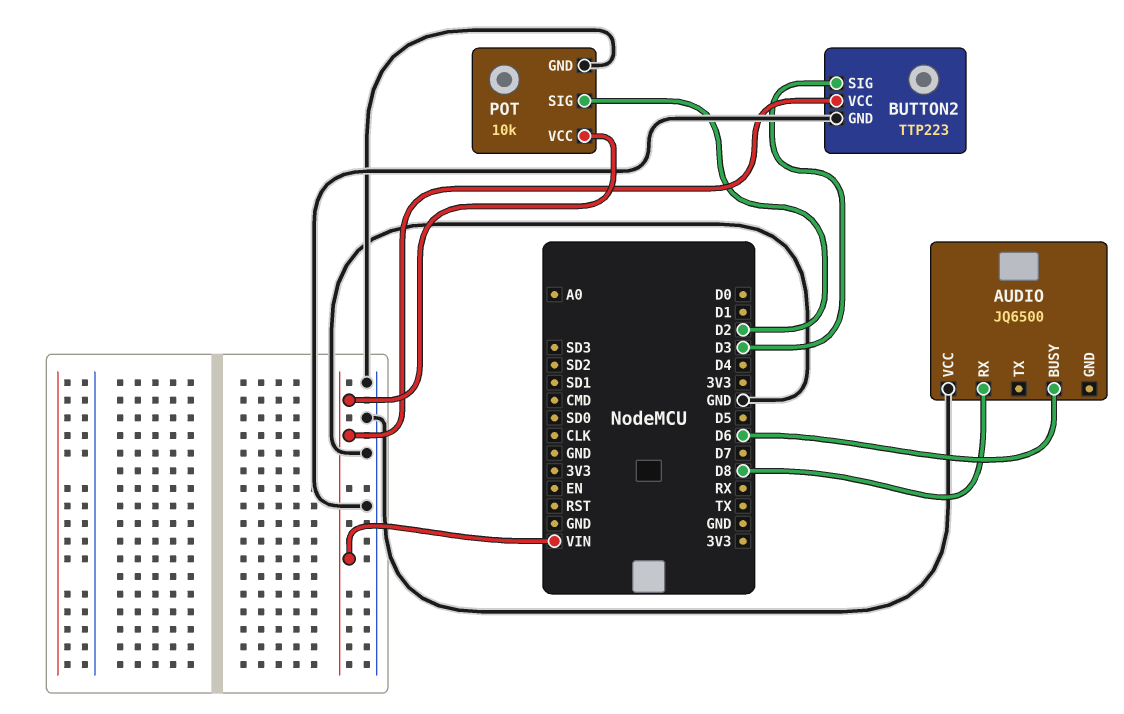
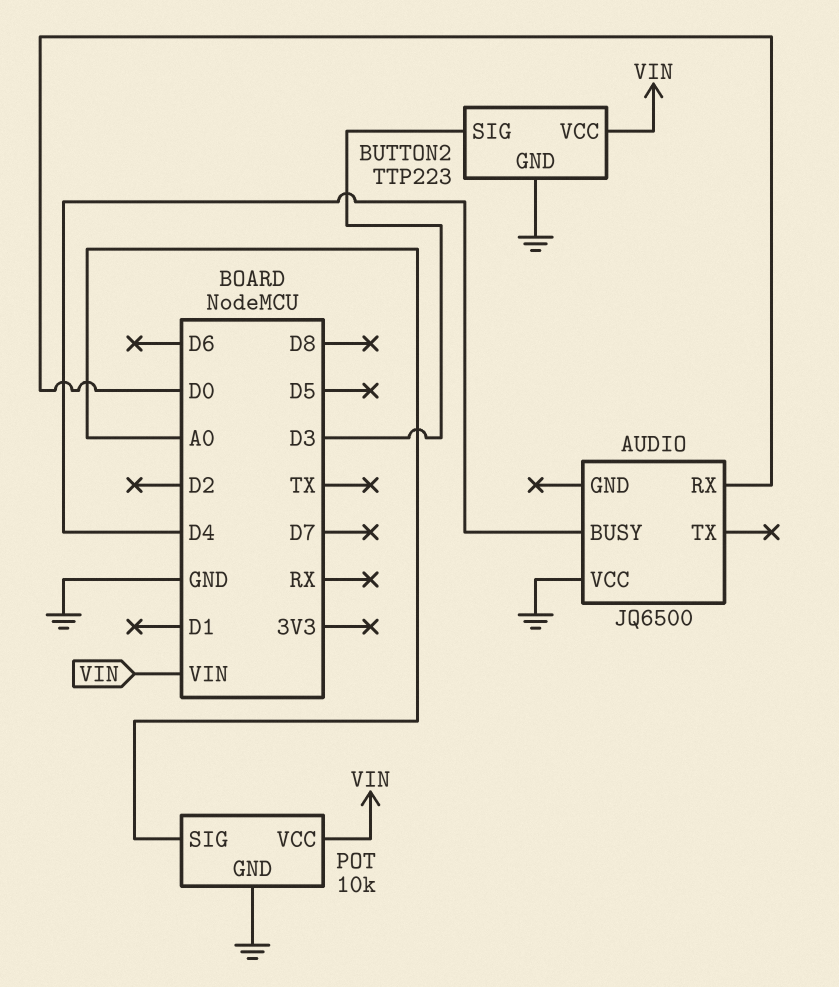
AUDIO pin BUSY: D6 -> D4
AUDIO pin RX: D8 -> D0
POT pin SIG: D2 -> A0

